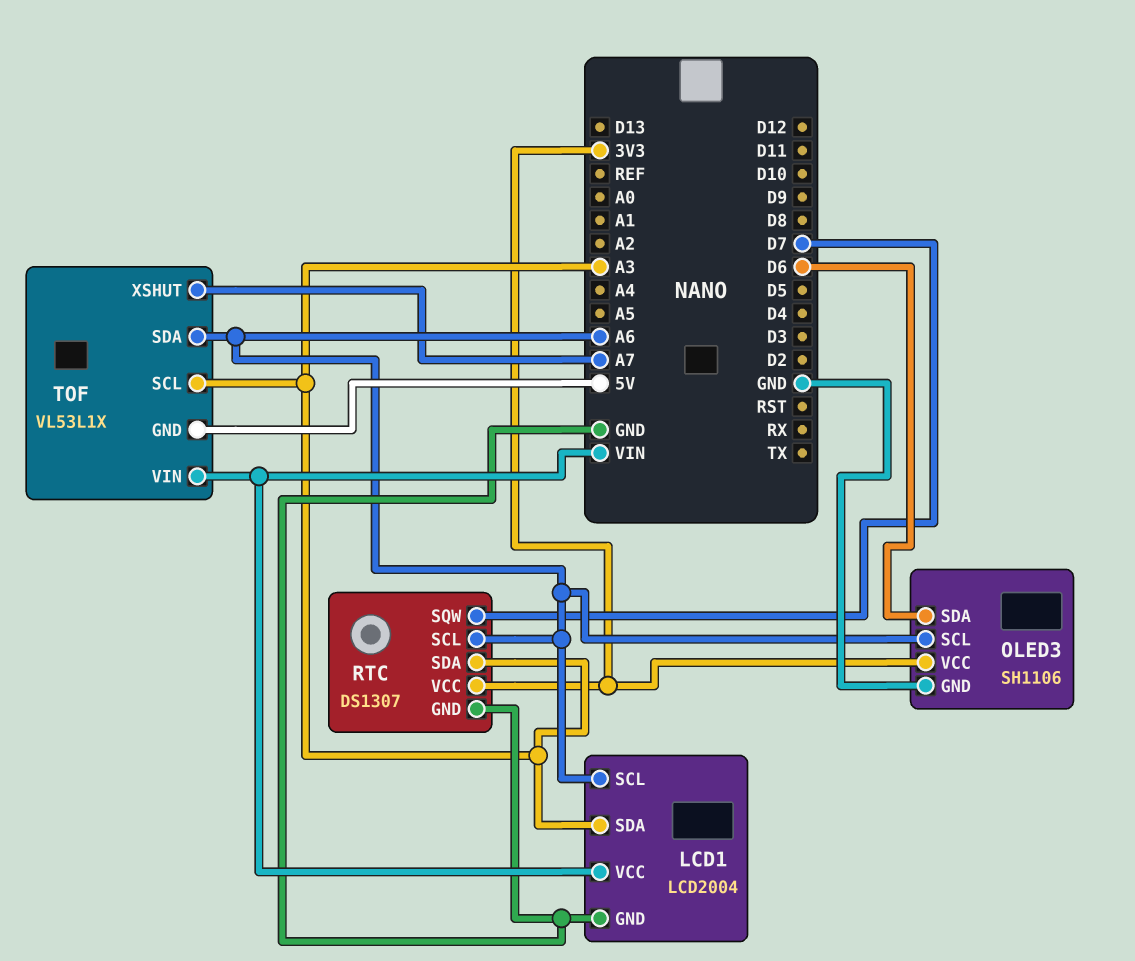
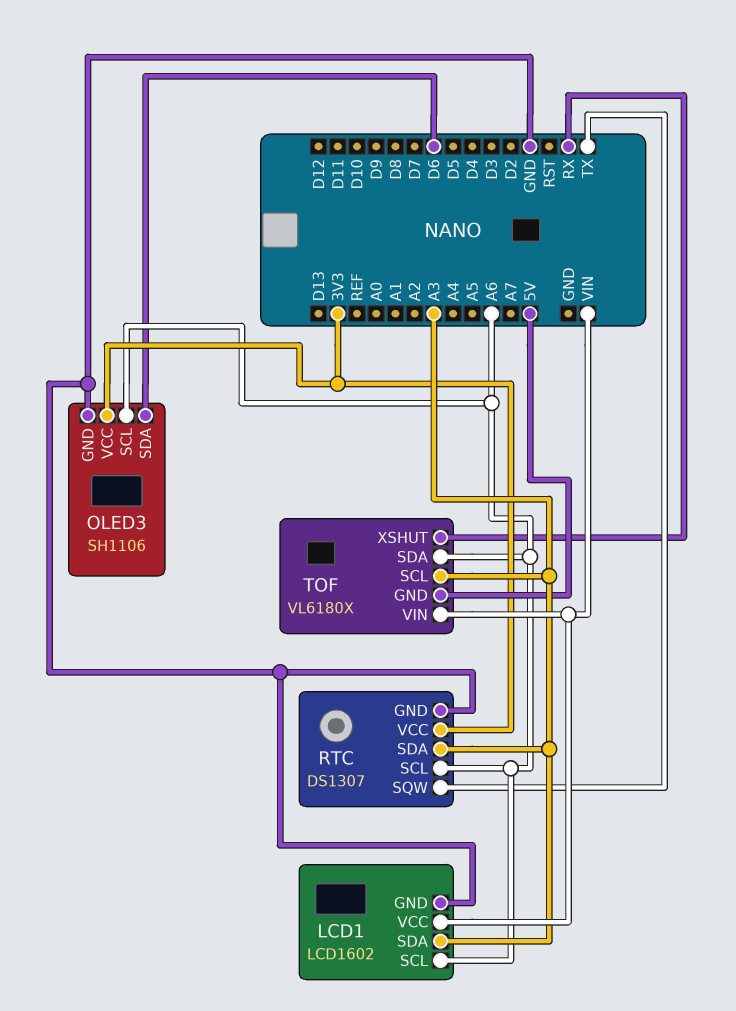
LCD1: LCD2004 -> LCD1602
RTC pin SQW: D7 -> TX
TOF: VL53L1X -> VL6180X
TOF pin XSHUT: A7 -> RX

